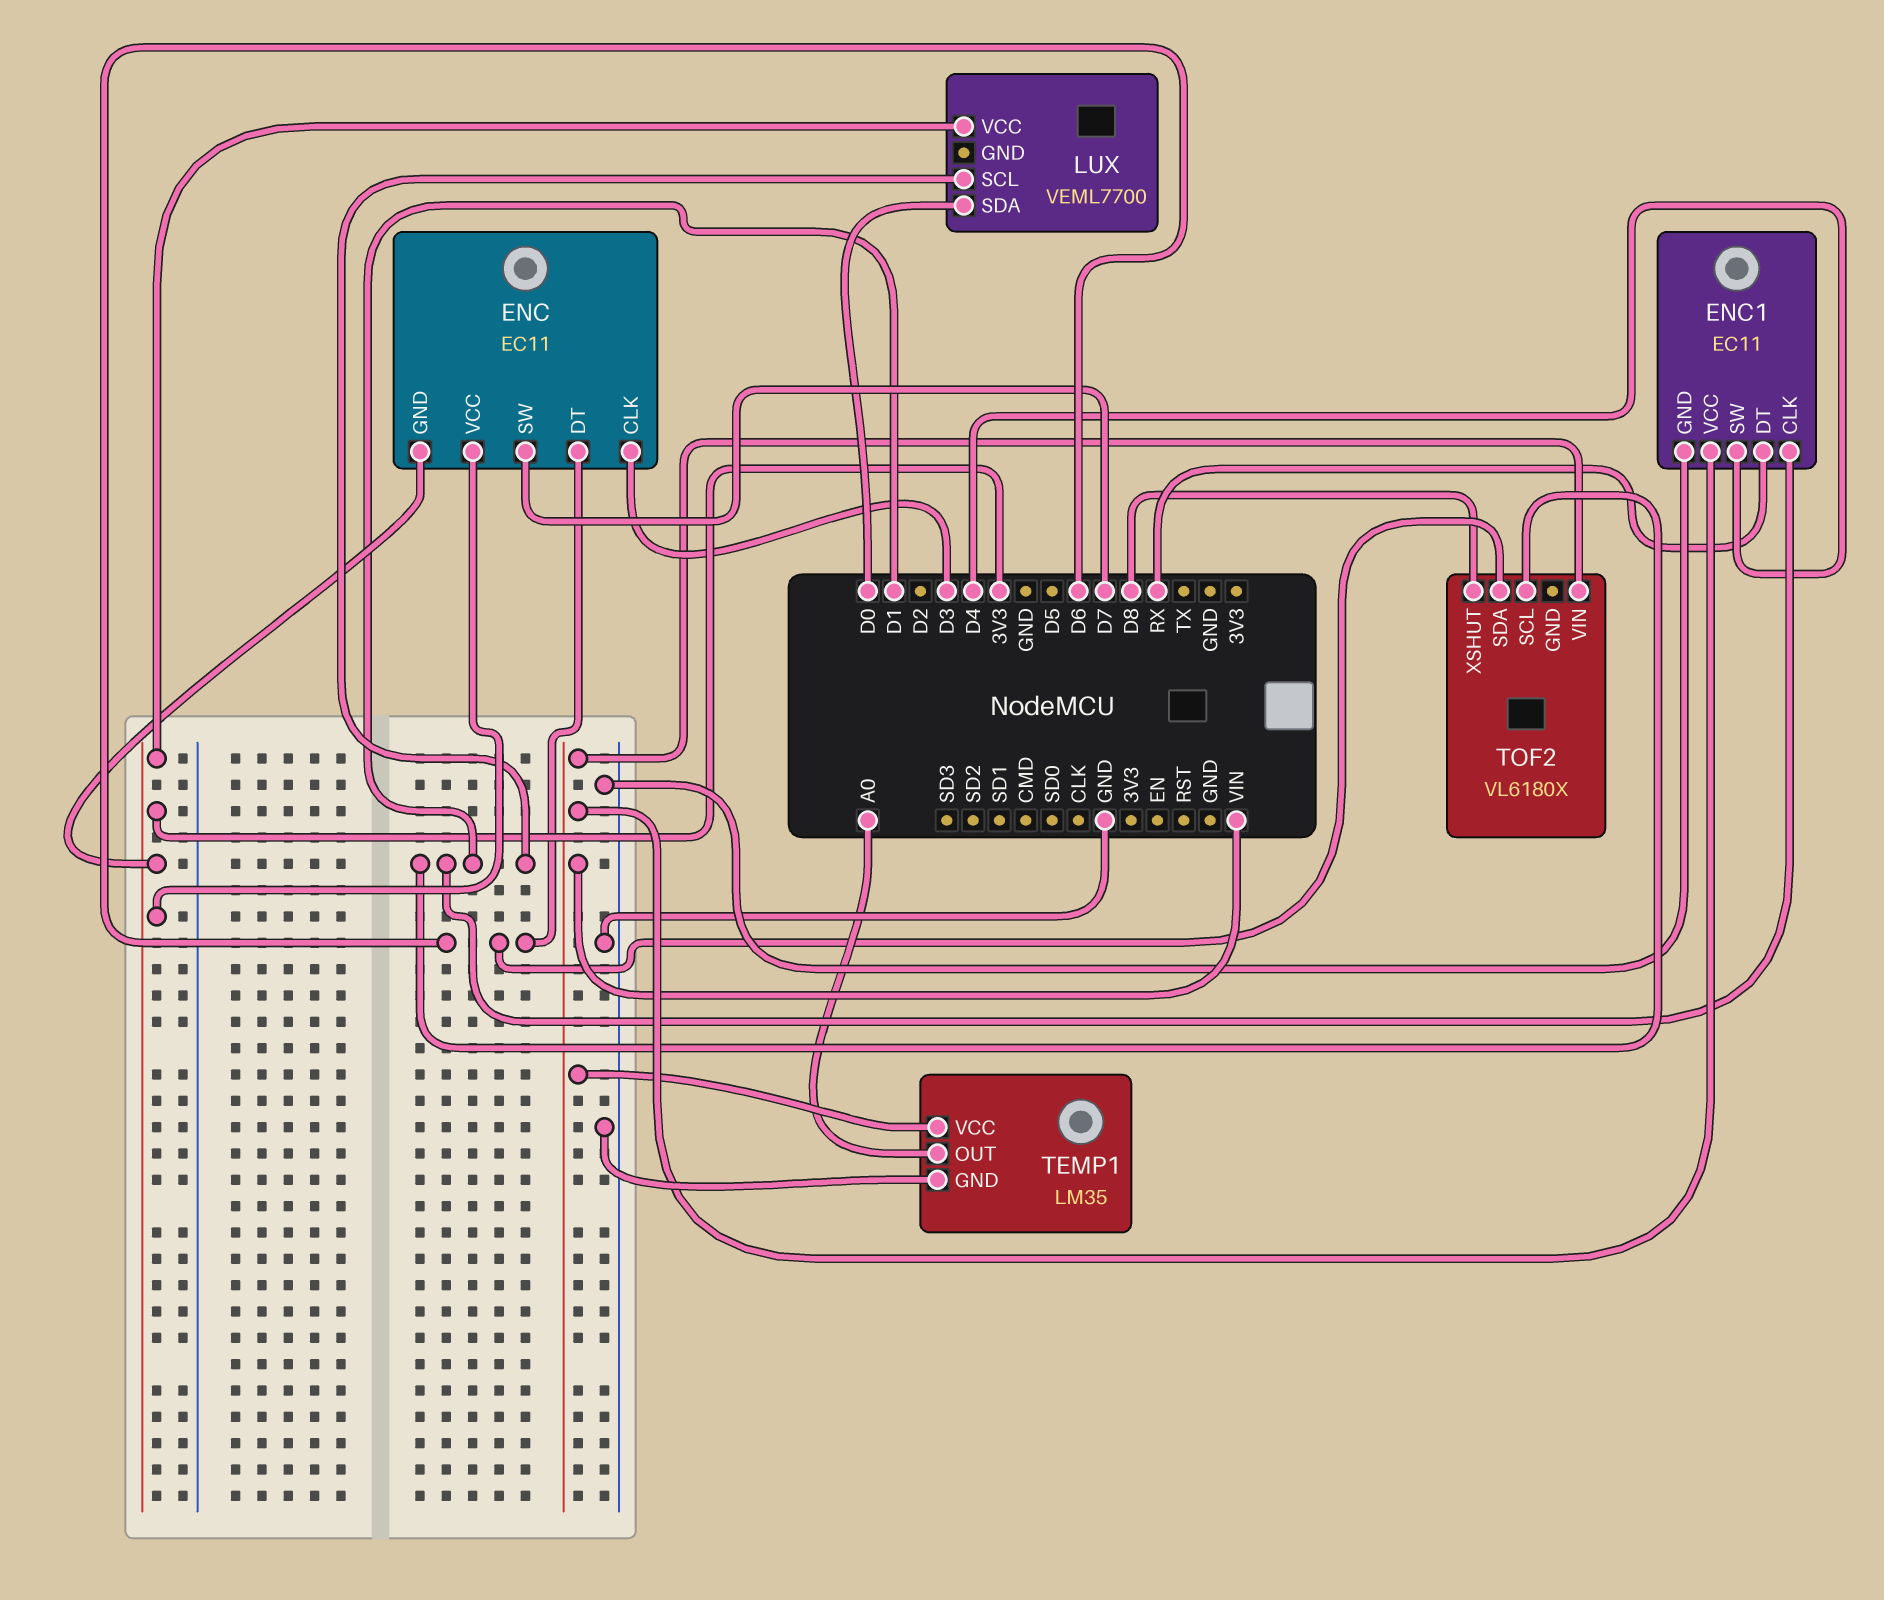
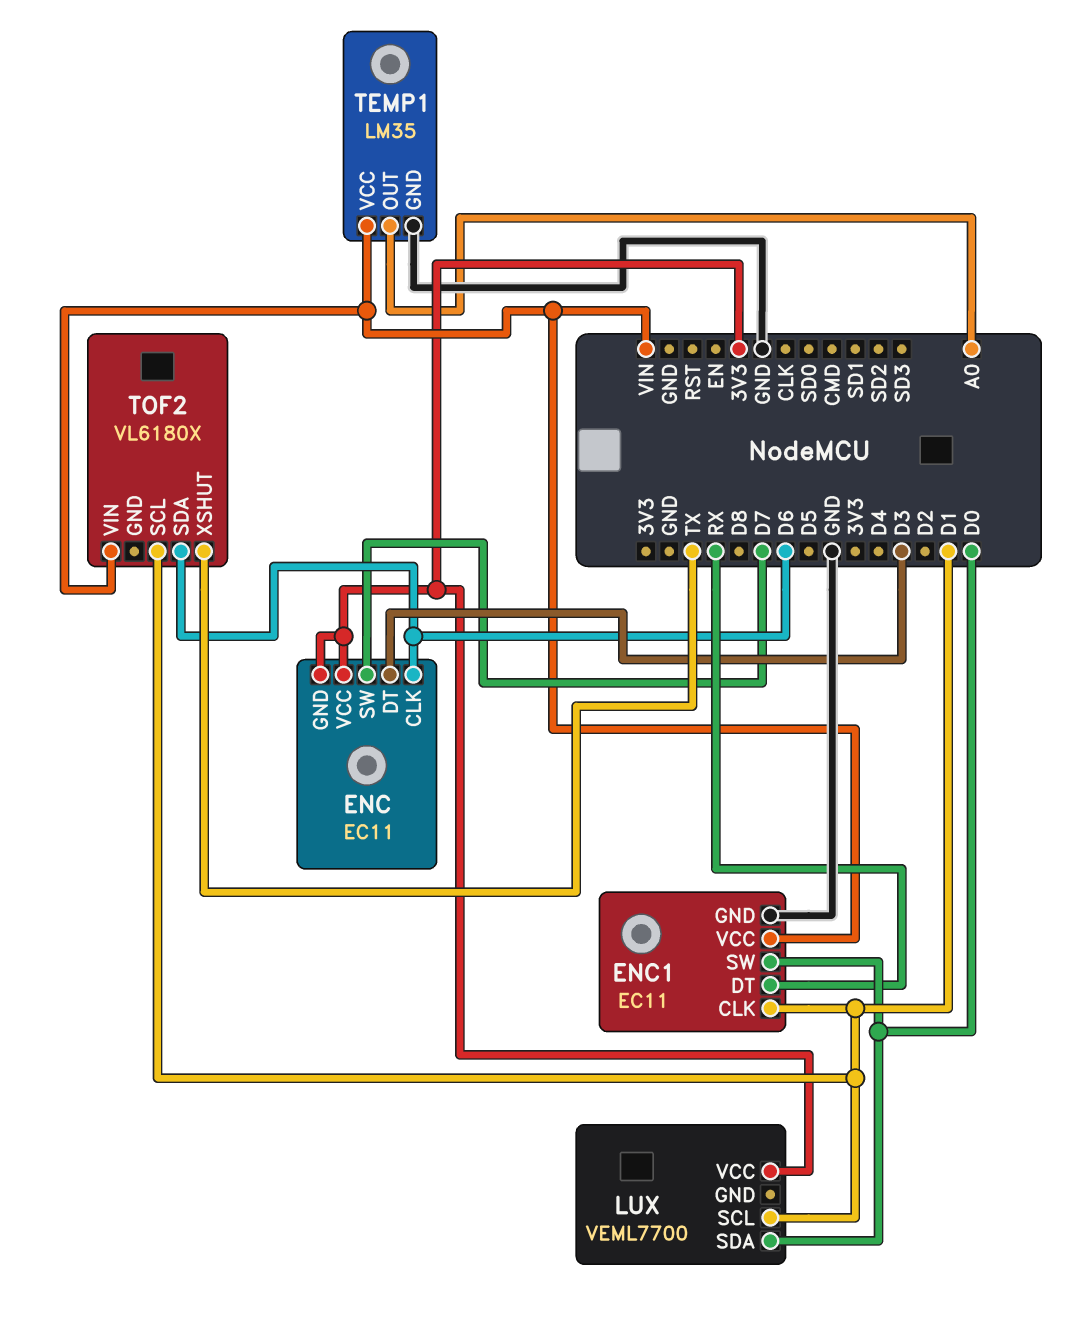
ENC pin CLK: D3 -> D6
ENC pin DT: D6 -> D3
ENC1 pin SW: D4 -> D0
TOF2 pin XSHUT: D8 -> TX

